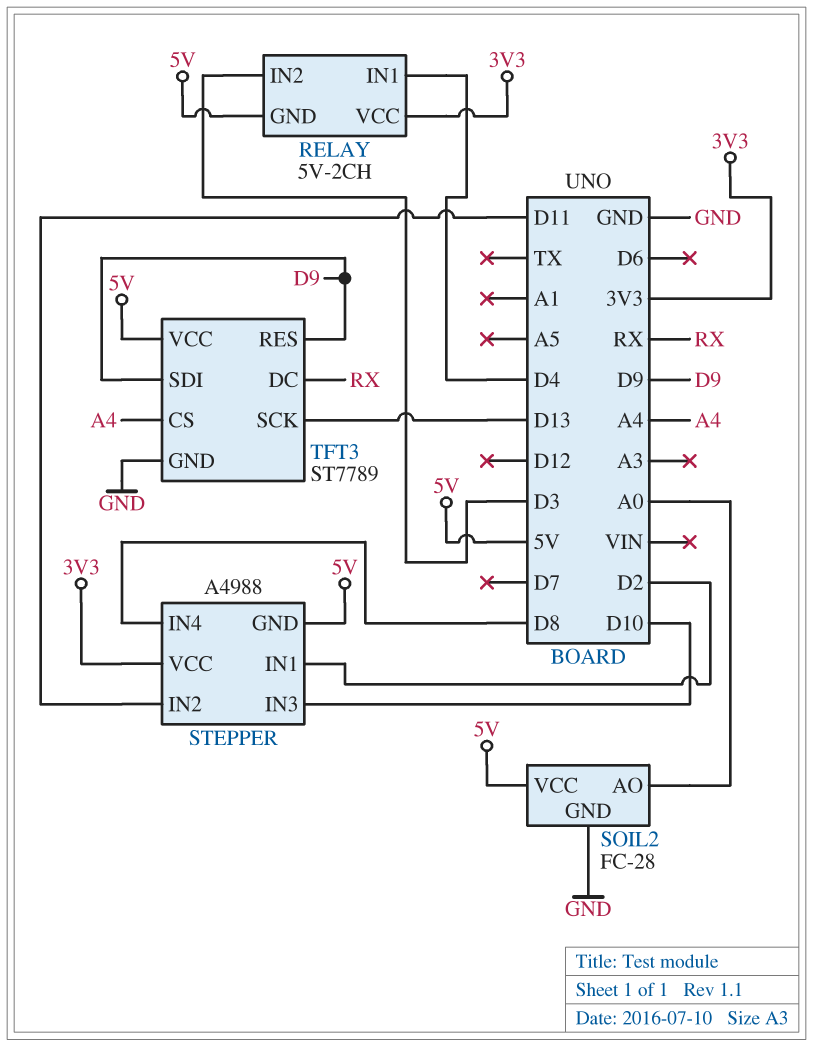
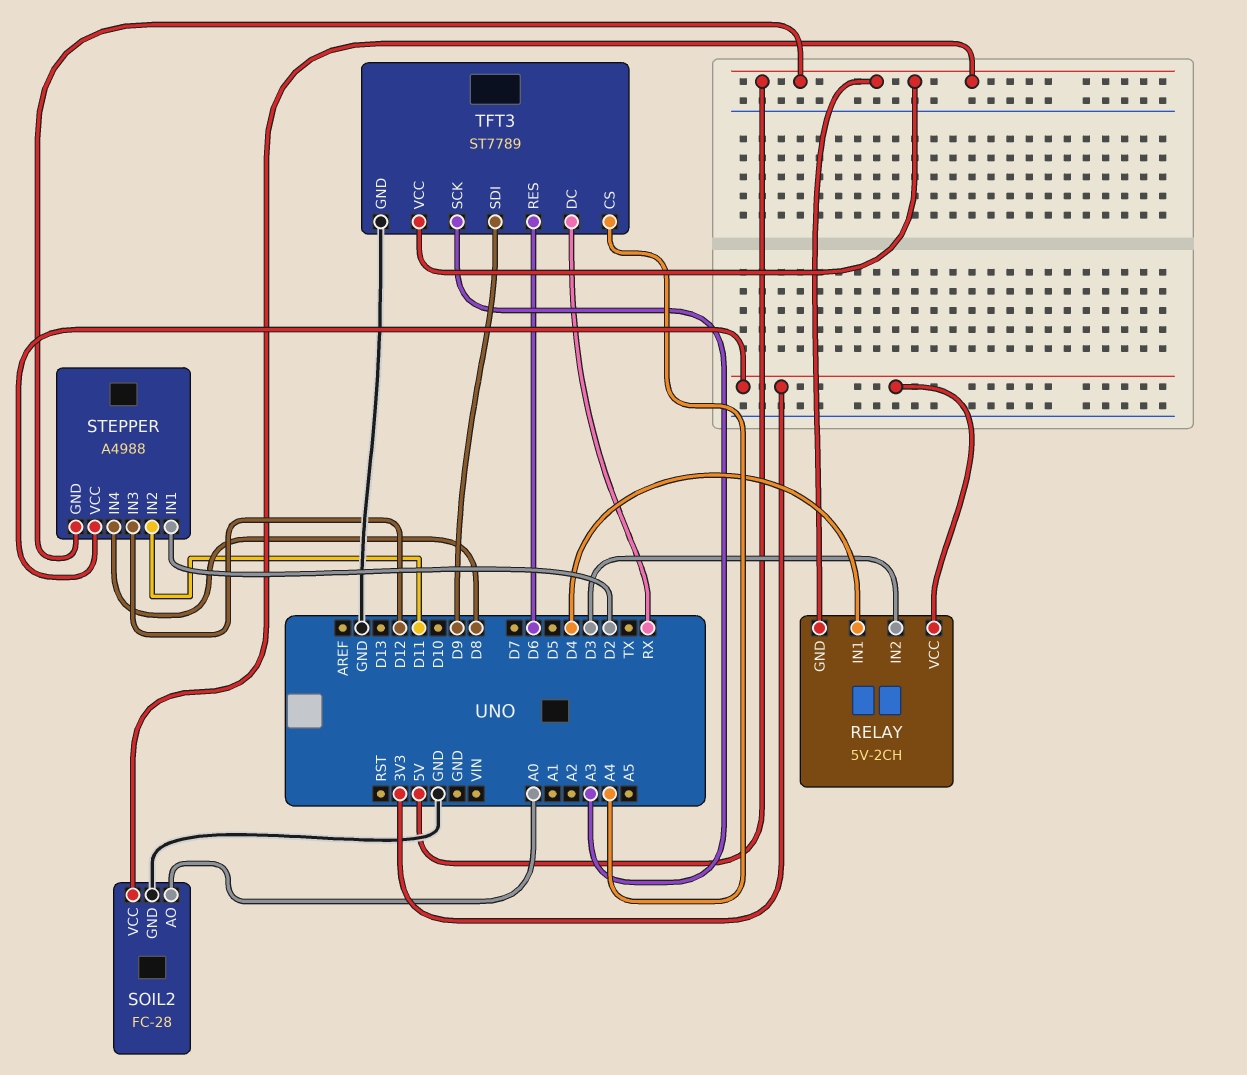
STEPPER pin IN3: D10 -> D12
TFT3 pin RES: D9 -> D6
TFT3 pin SCK: D13 -> A3

